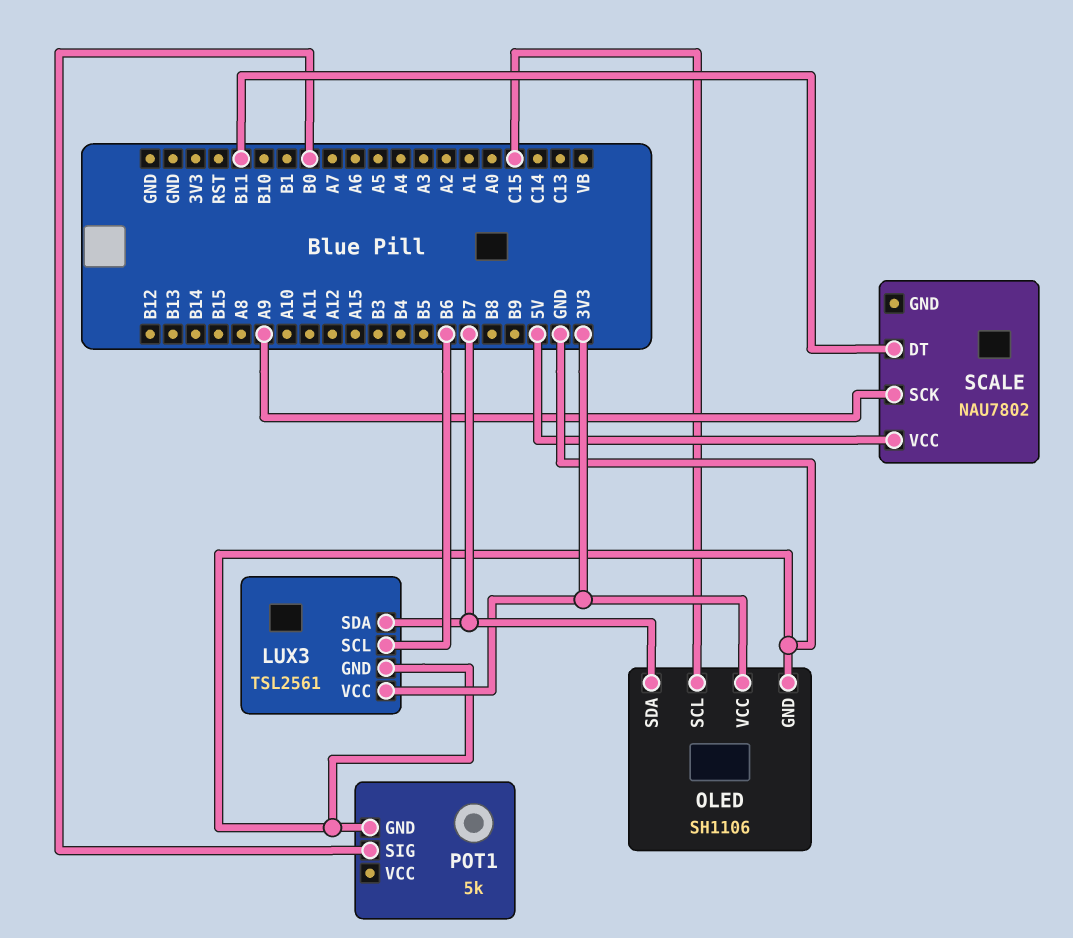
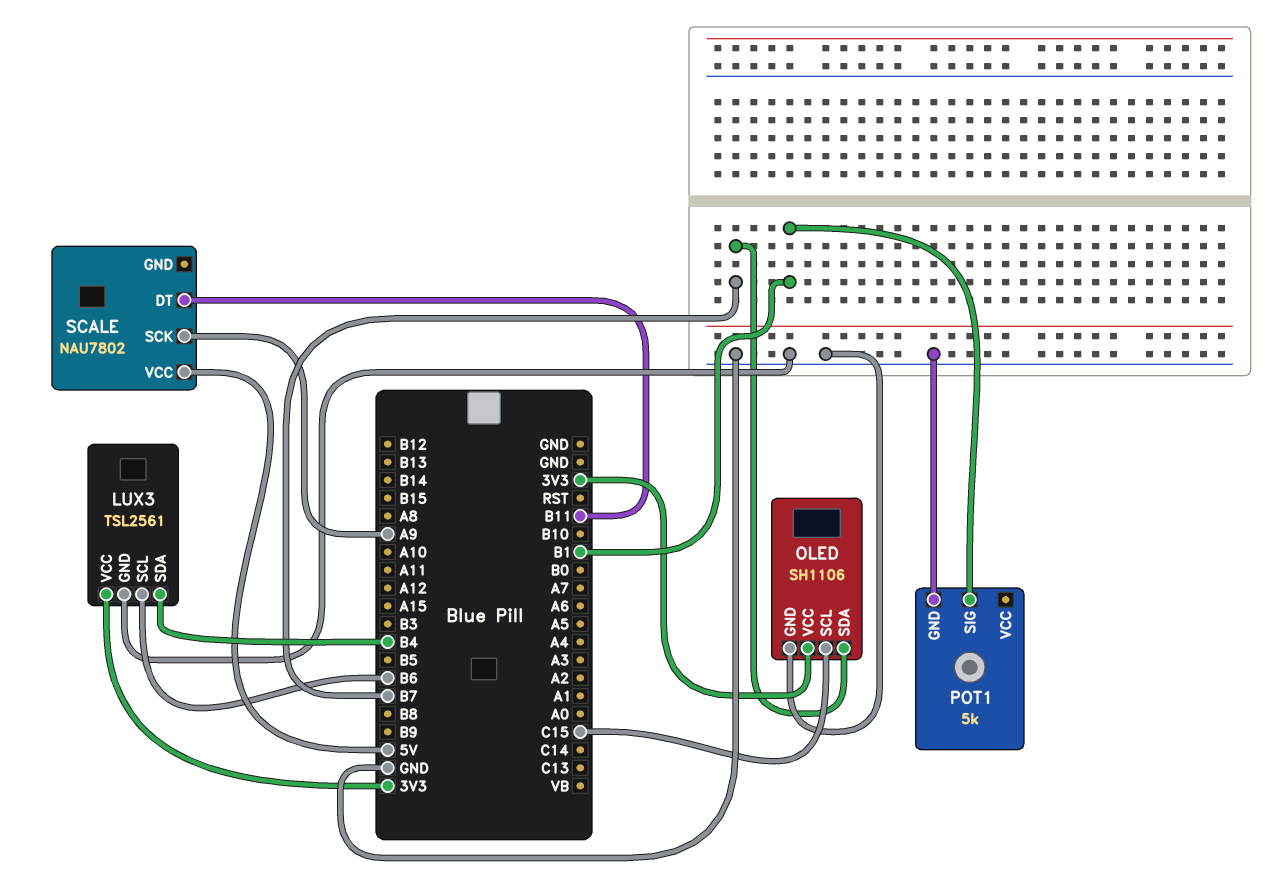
LUX3 pin SDA: B7 -> B4
POT1 pin SIG: B0 -> B1

